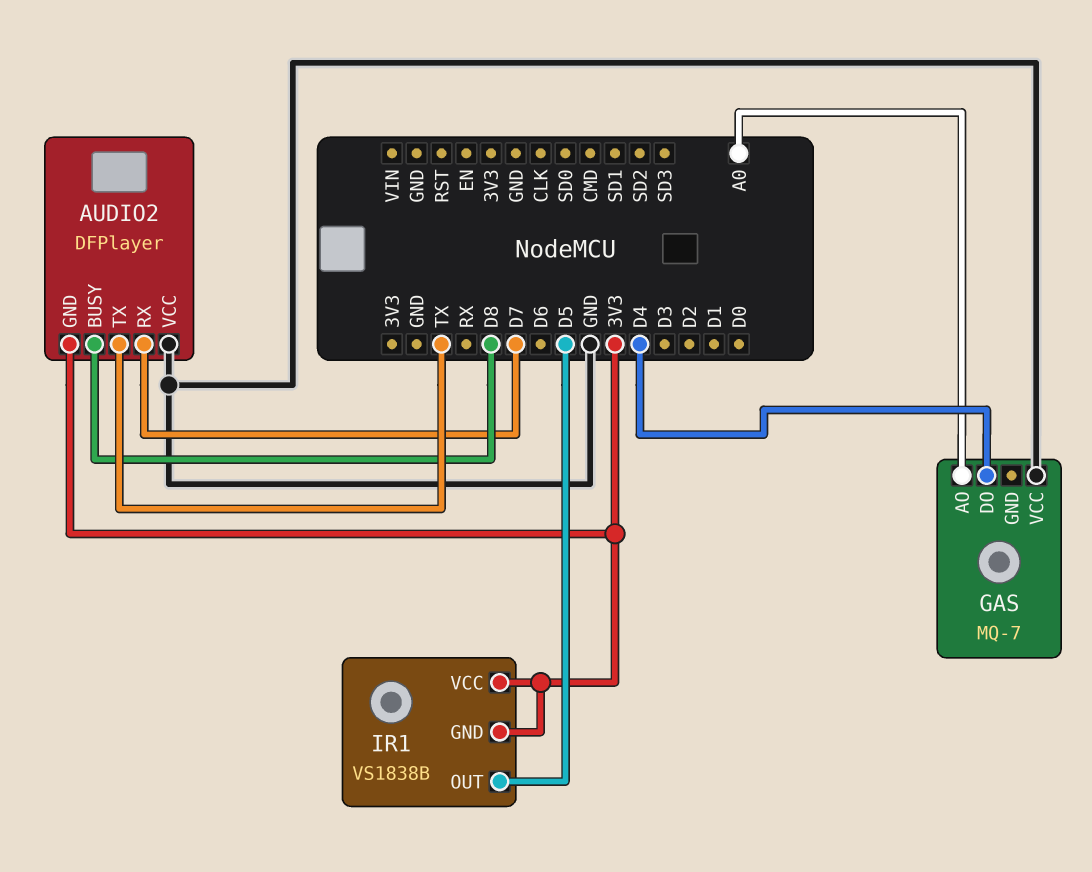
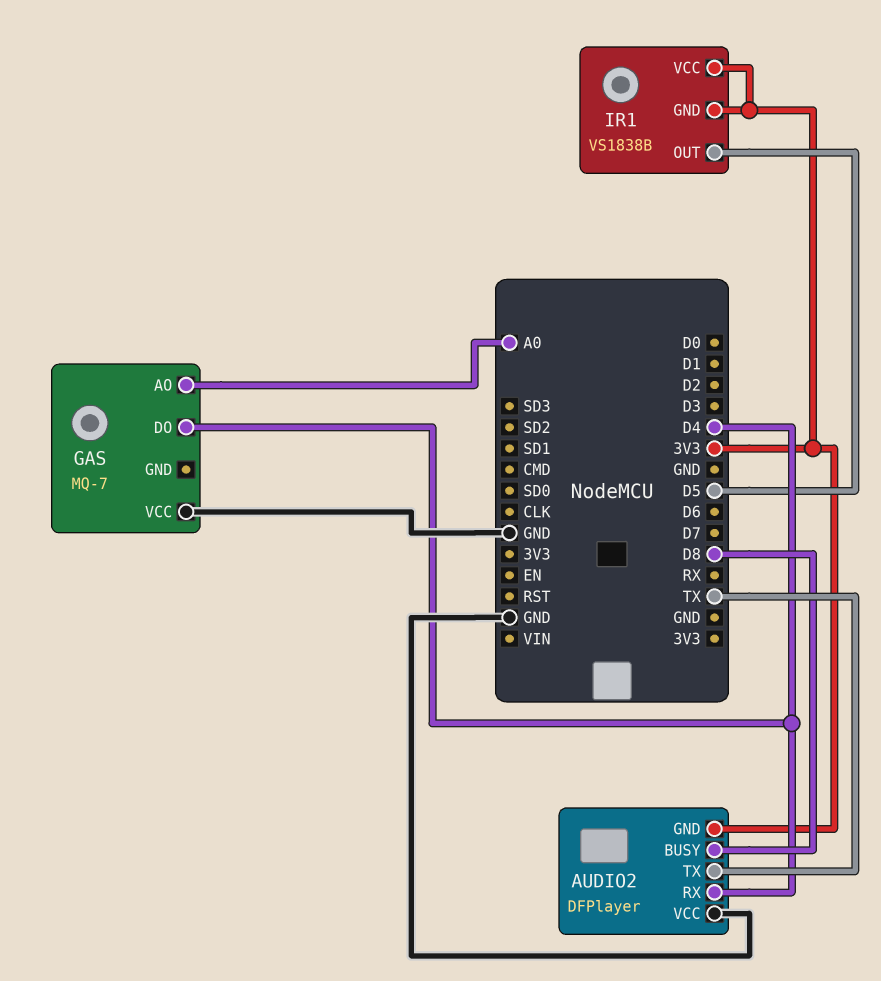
AUDIO2 pin RX: D7 -> D4

